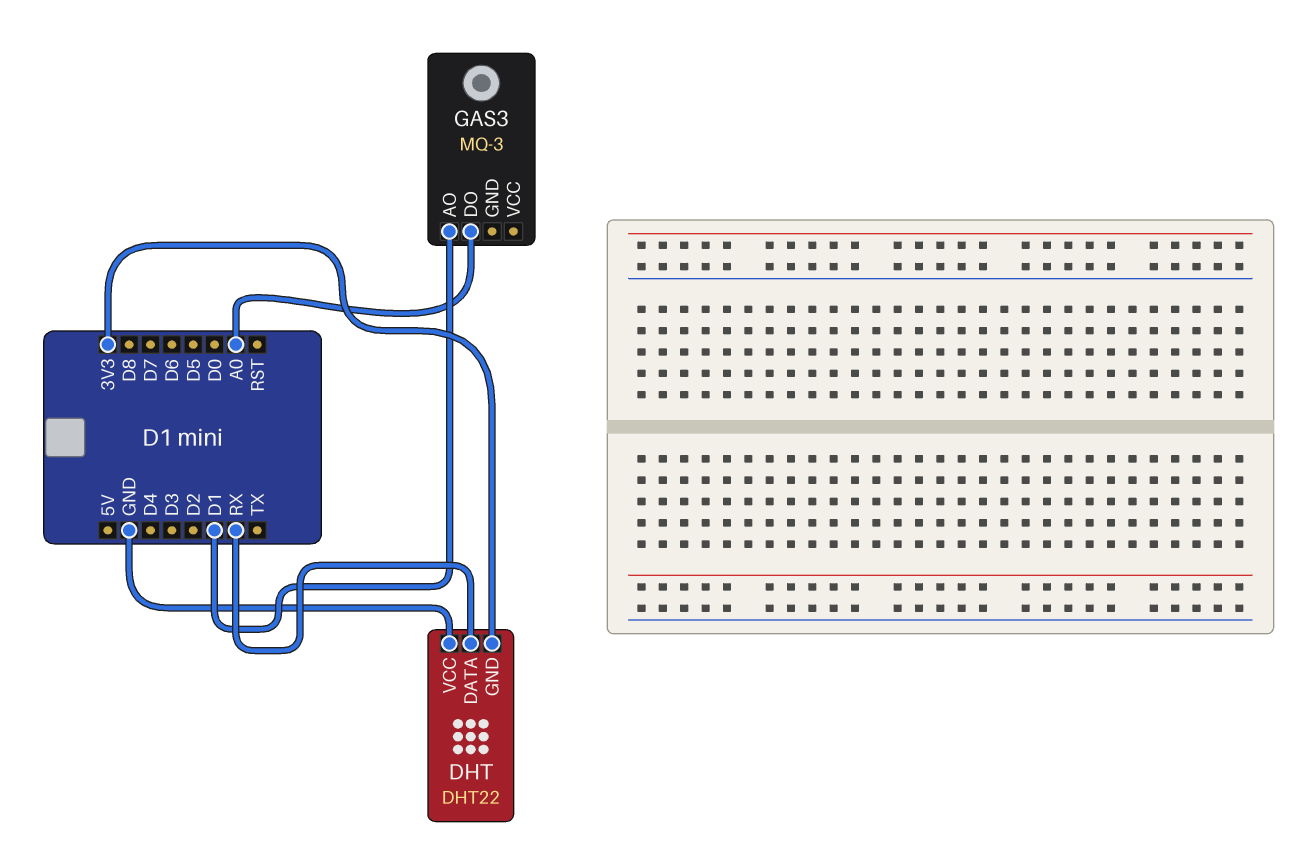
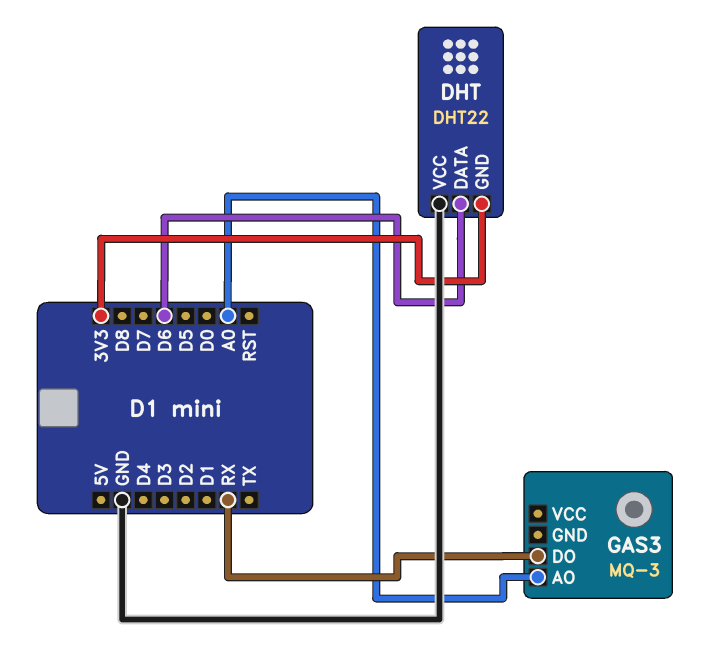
DHT pin DATA: RX -> D6
GAS3 pin AO: D1 -> A0
GAS3 pin DO: A0 -> RX

